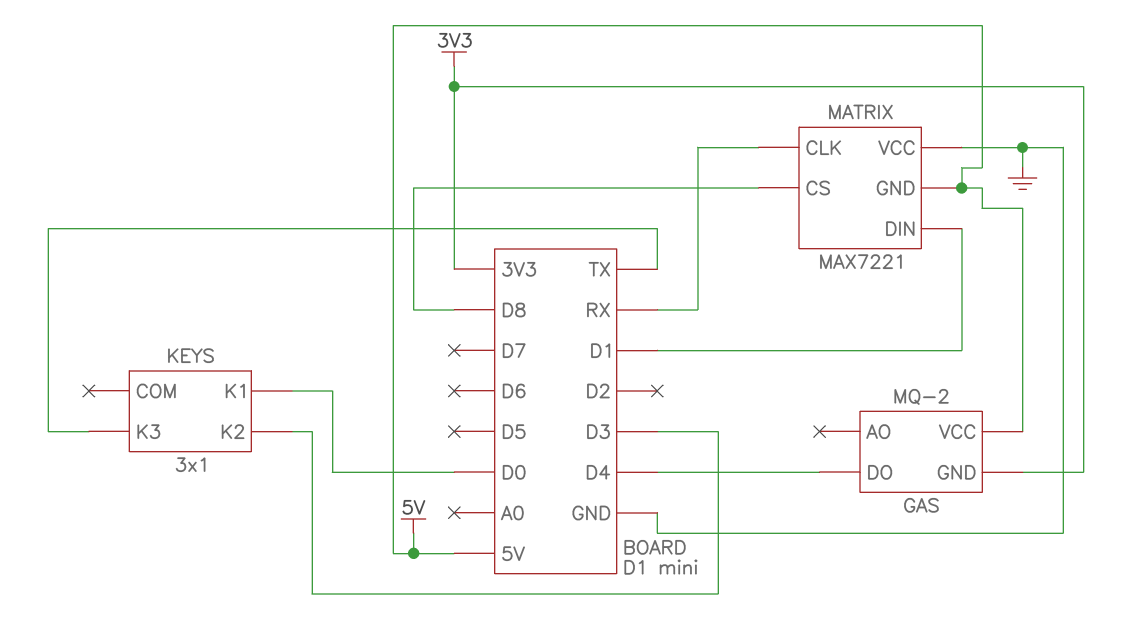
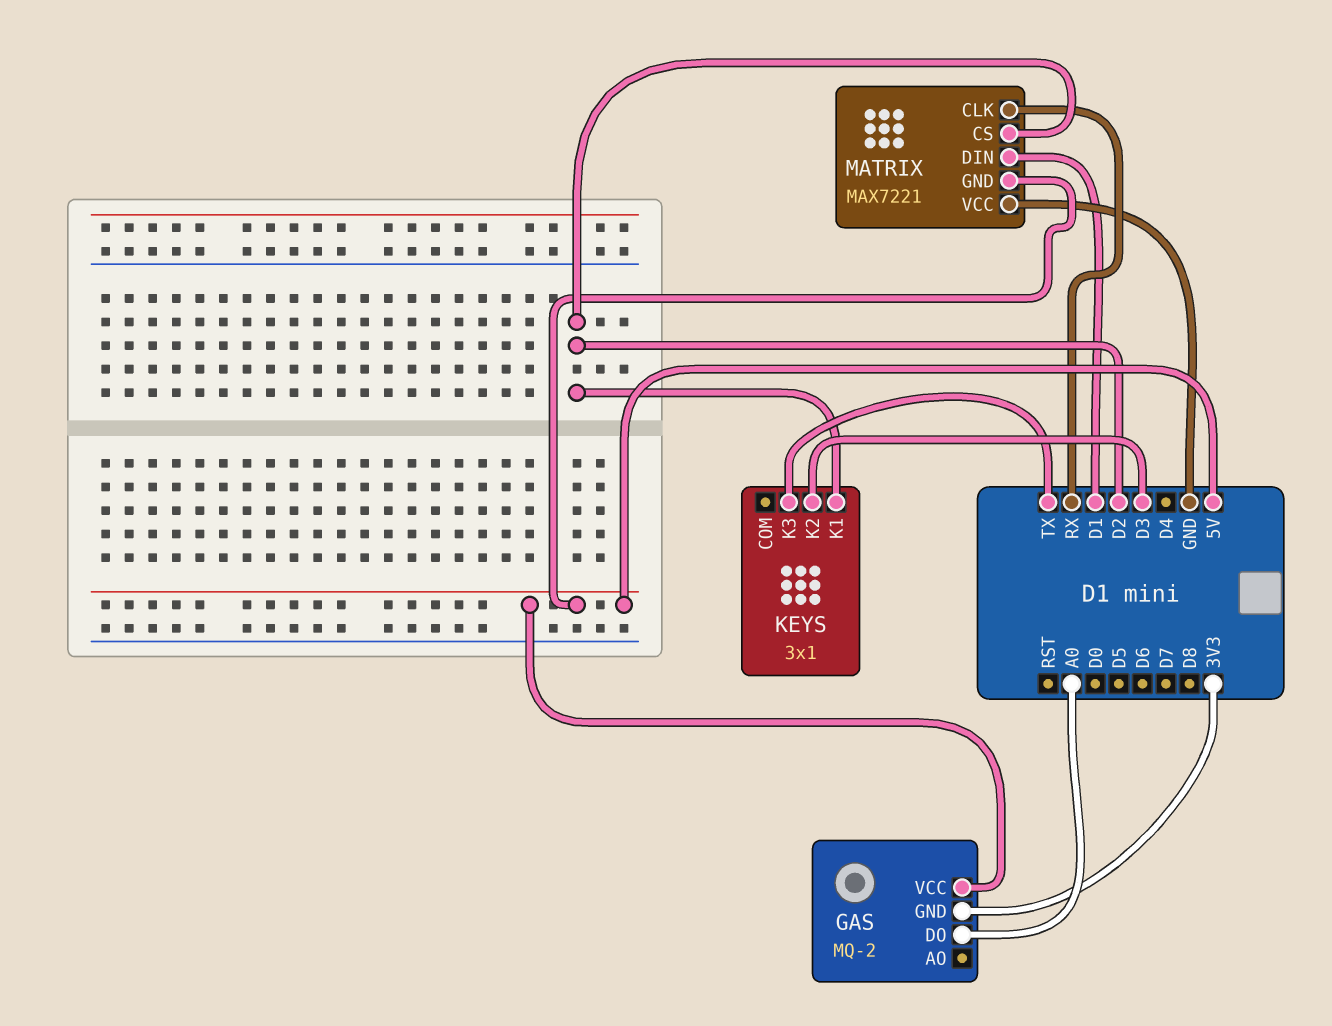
GAS pin DO: D4 -> A0
KEYS pin K1: D0 -> D2
MATRIX pin CS: D8 -> D2

